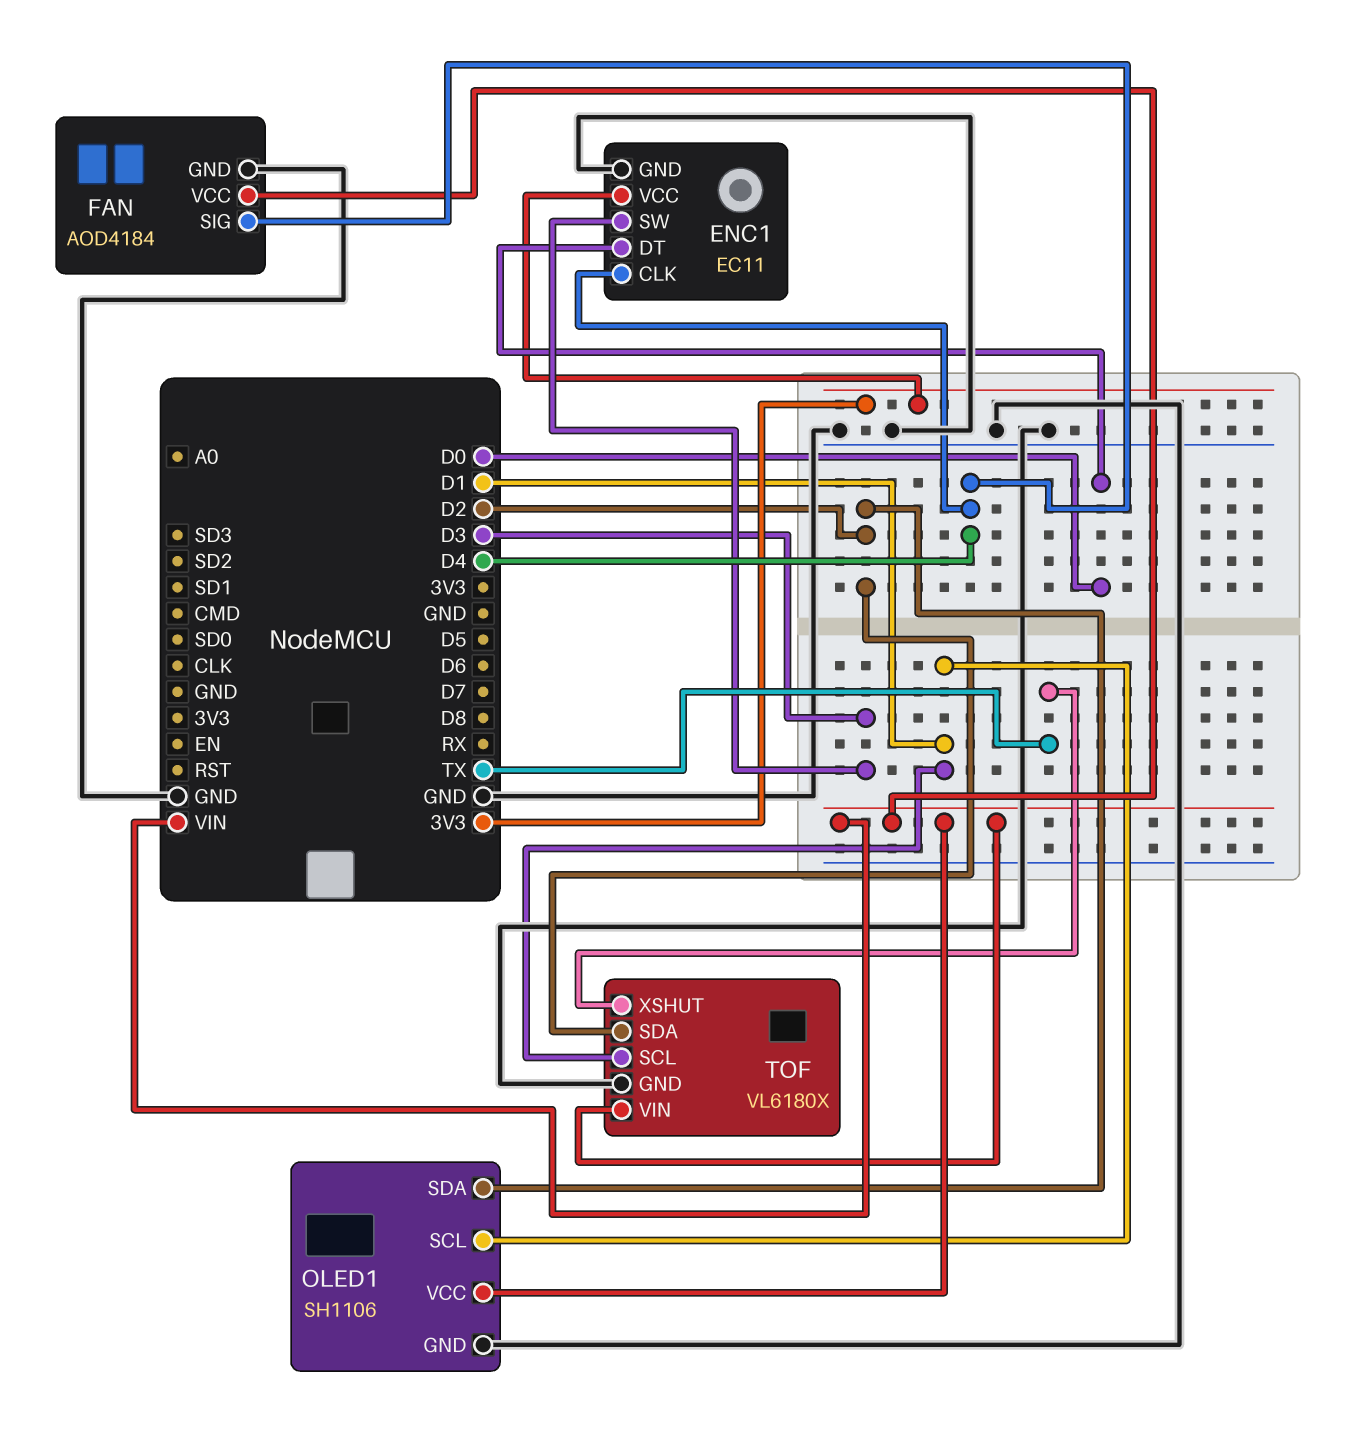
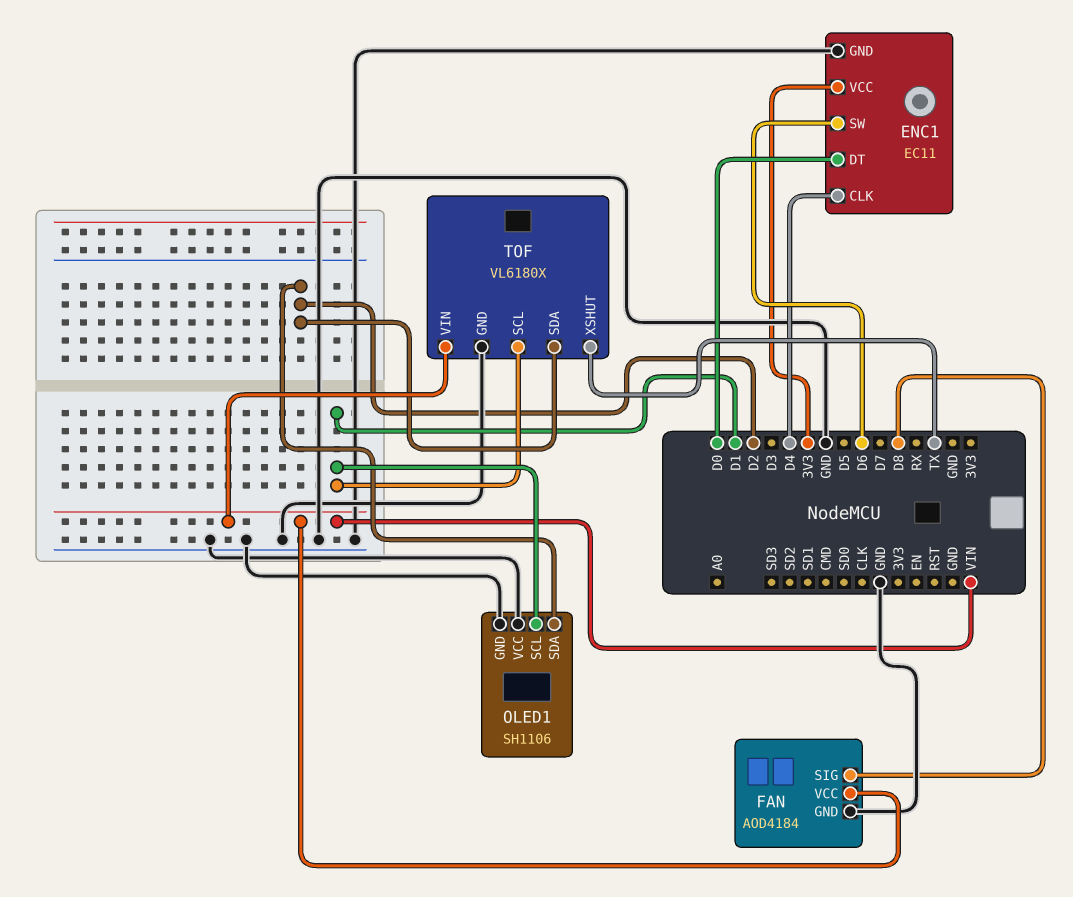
ENC1 pin SW: D3 -> D6
FAN pin SIG: D4 -> D8
OLED1 pin VCC: VIN -> GND

